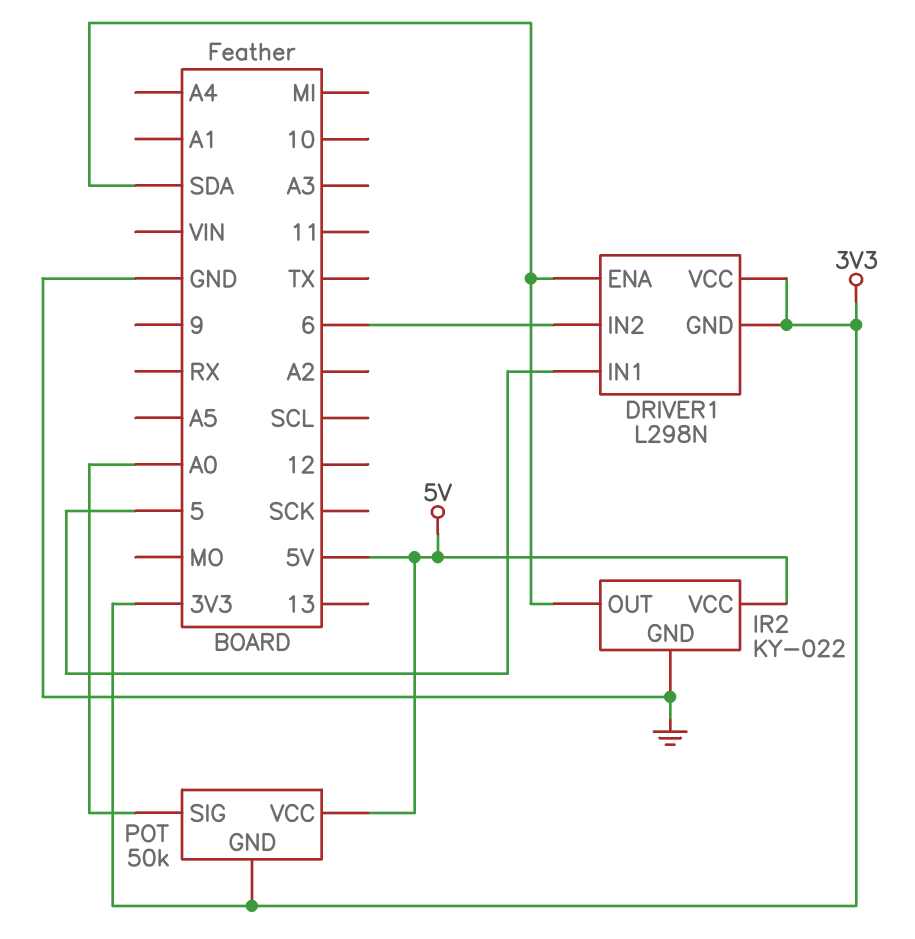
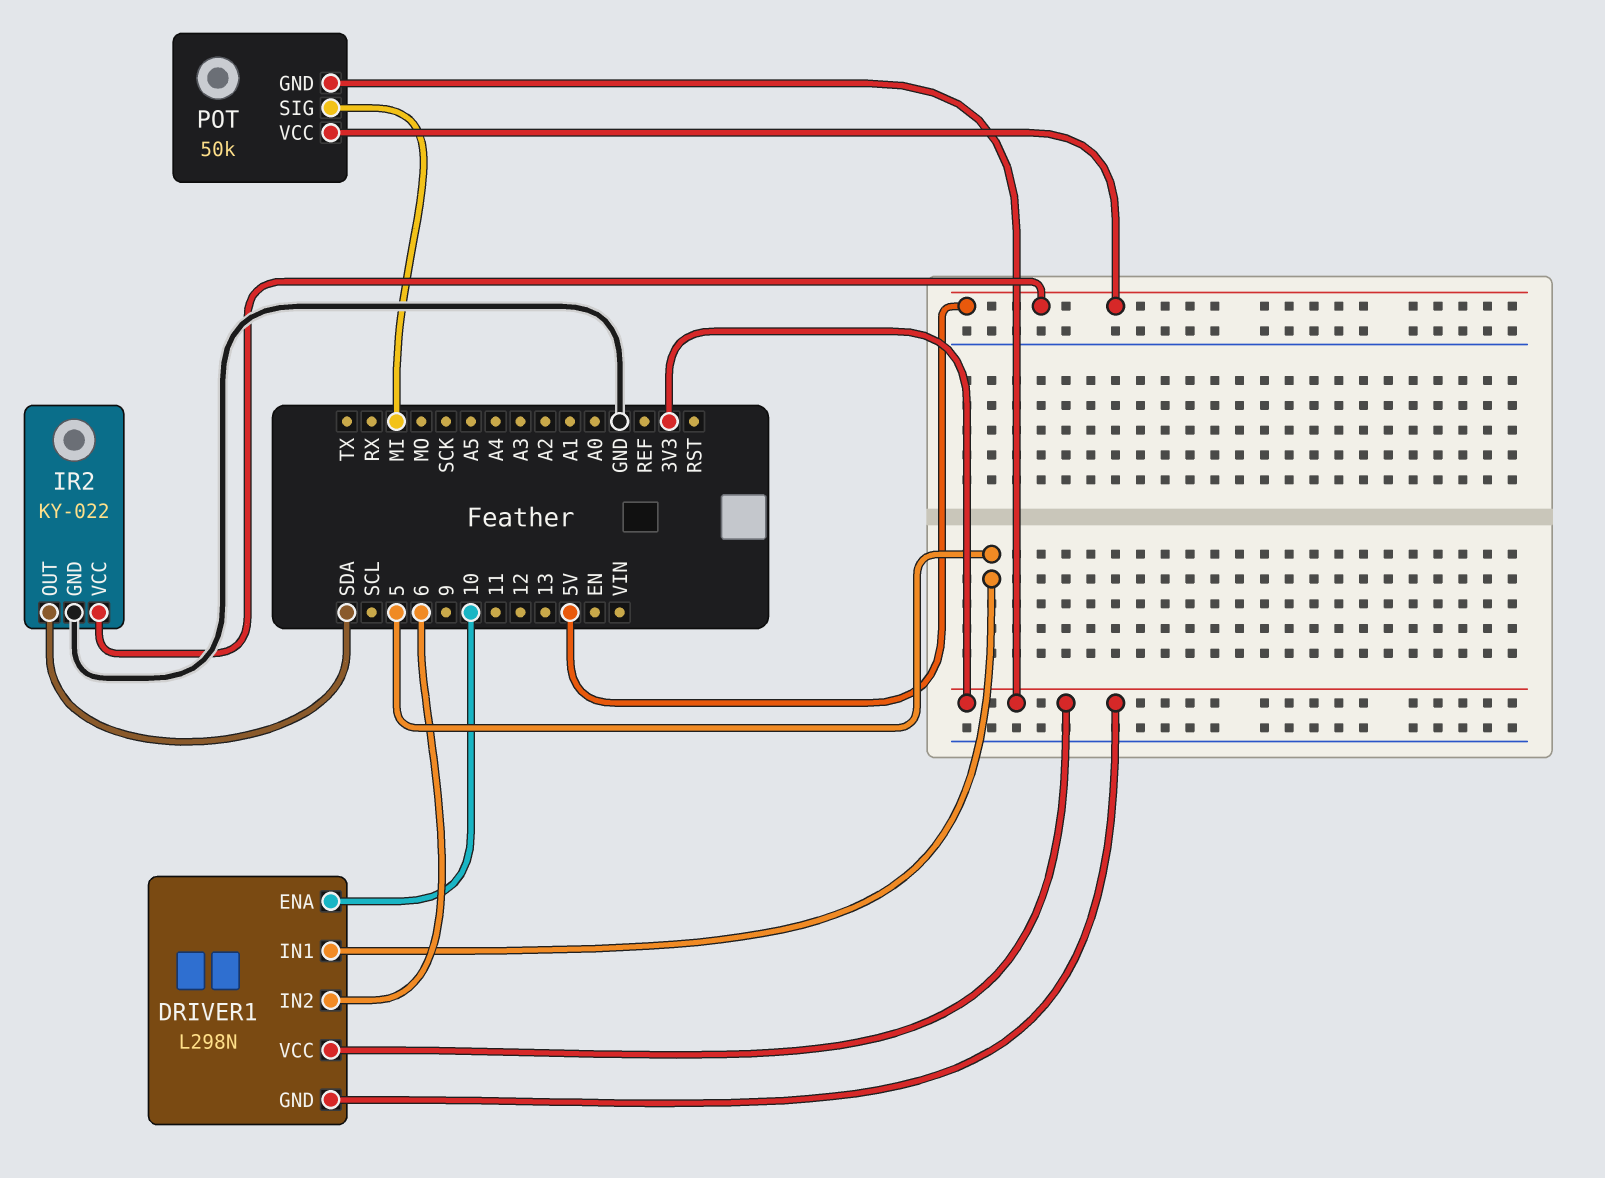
DRIVER1 pin ENA: SDA -> 10
POT pin SIG: A0 -> MI

